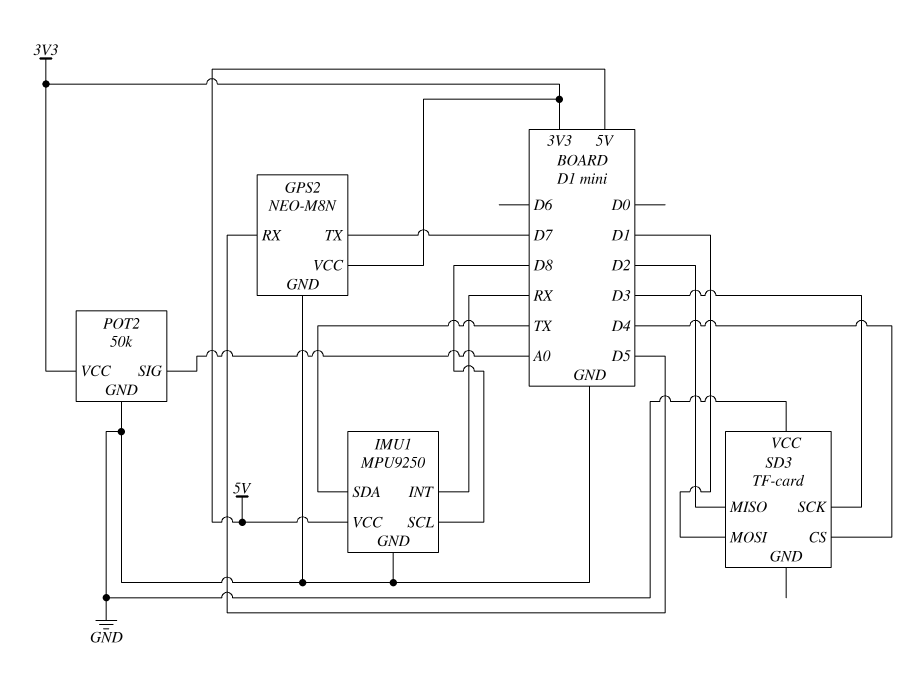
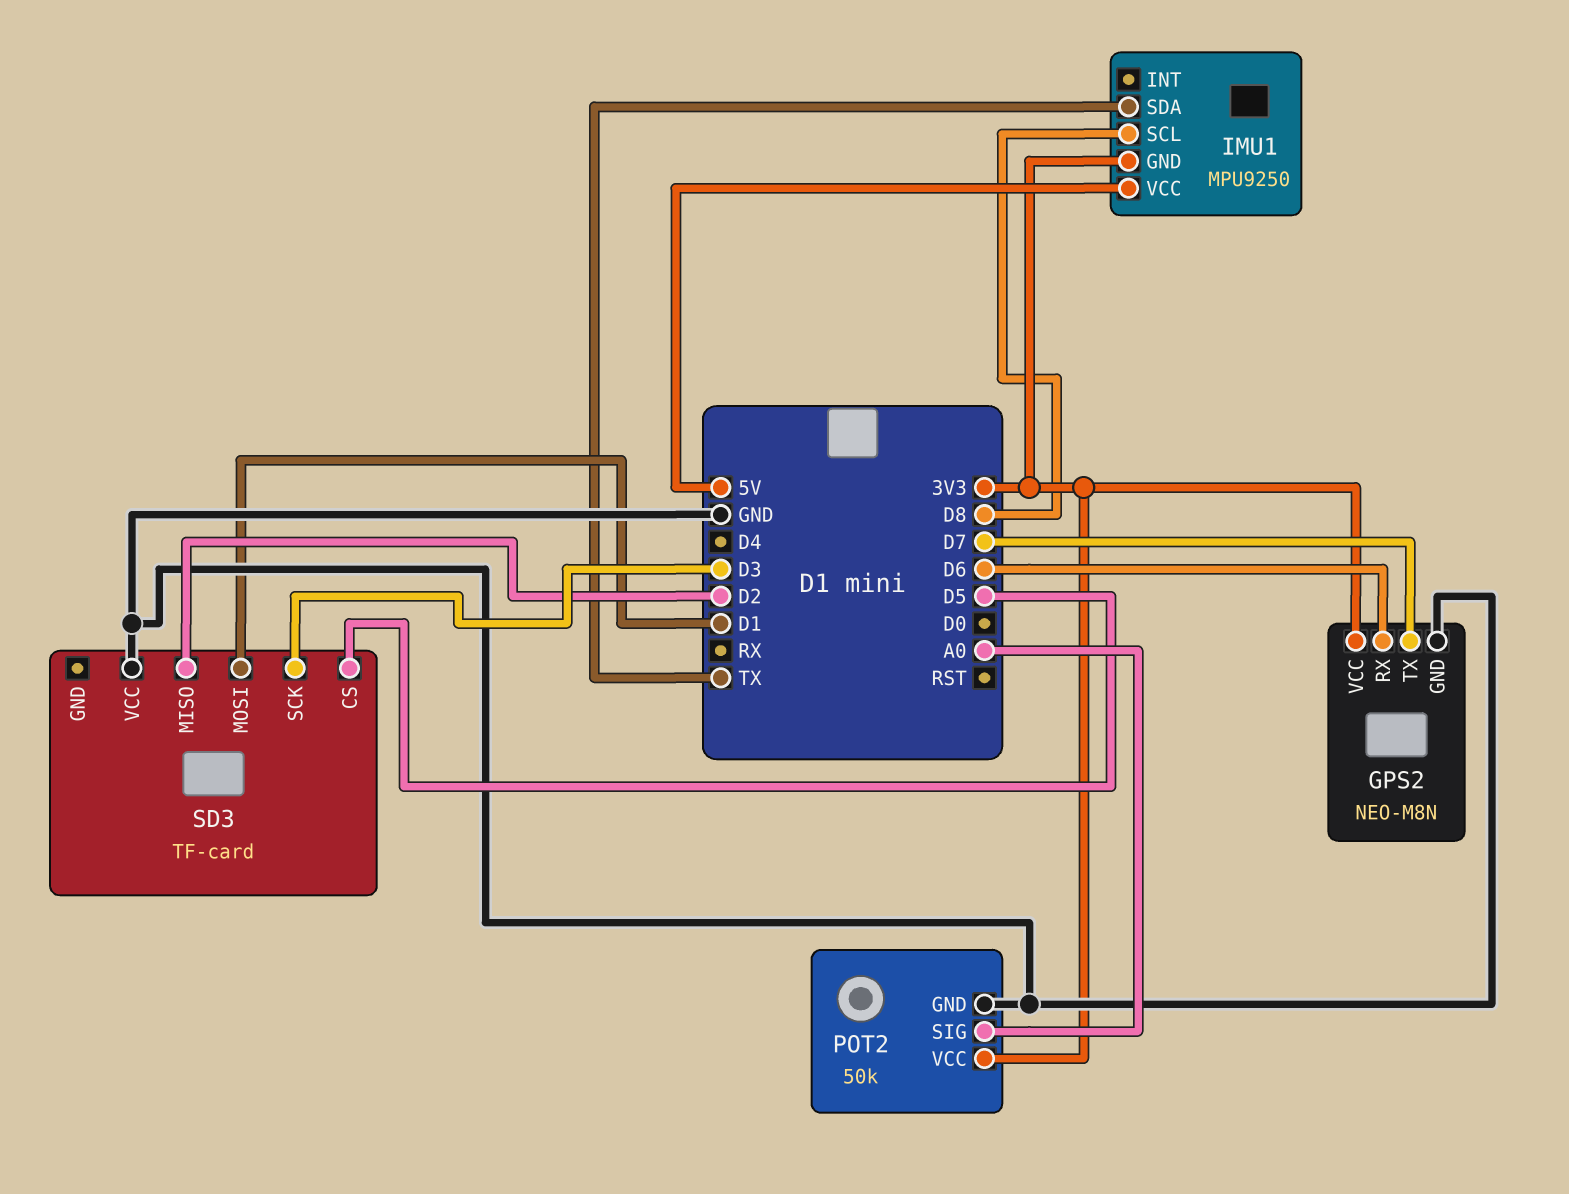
GPS2 pin RX: D5 -> D6
IMU1 pin GND: GND -> 3V3
IMU1 pin INT: RX -> none
SD3 pin CS: D4 -> D5

